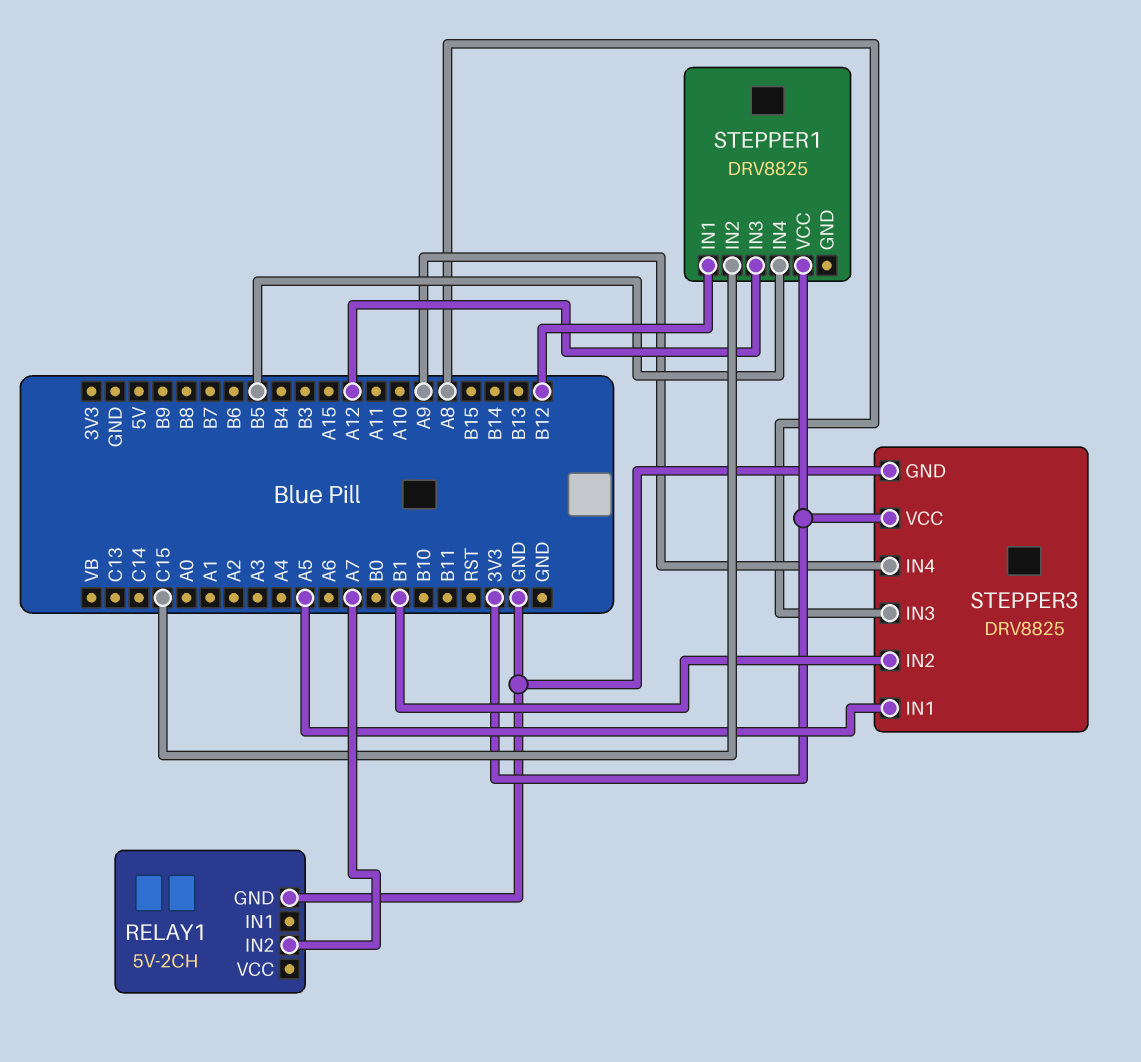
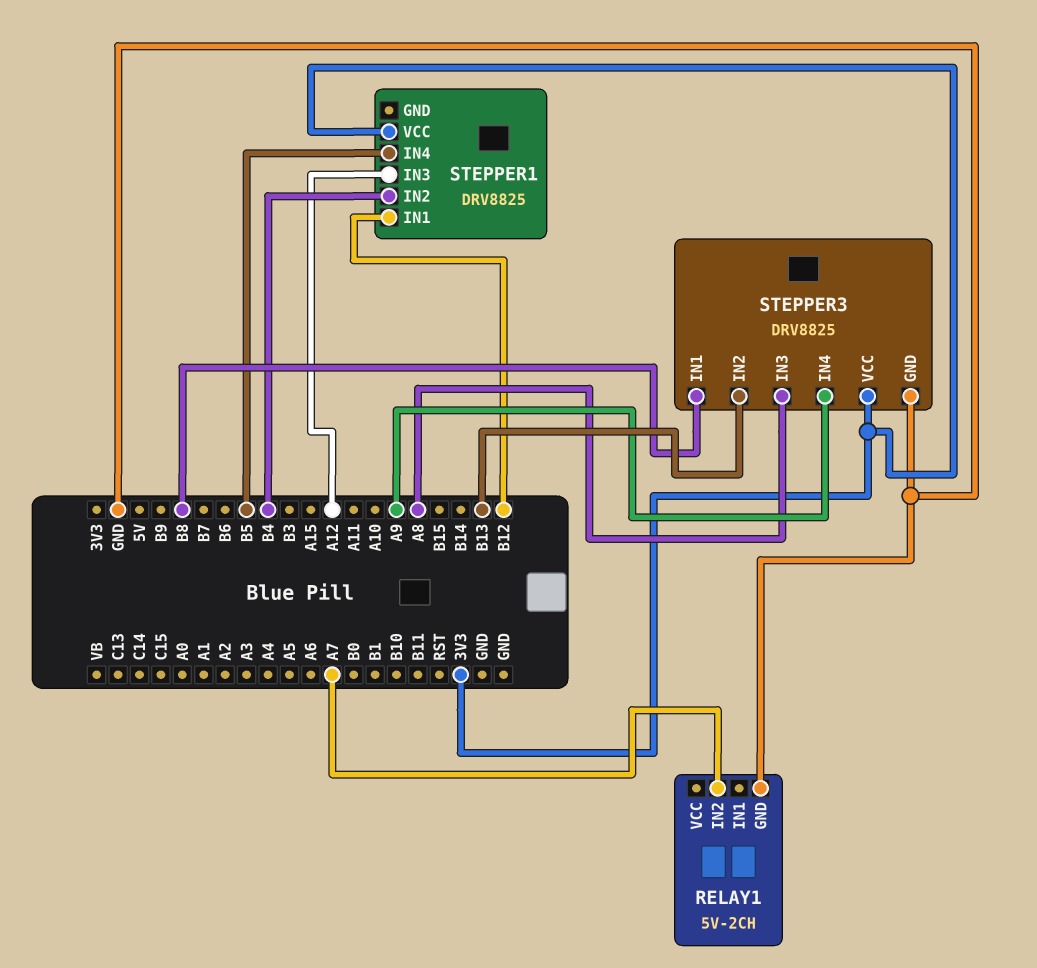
STEPPER1 pin IN2: C15 -> B4
STEPPER3 pin IN1: A5 -> B8
STEPPER3 pin IN2: B1 -> B13

